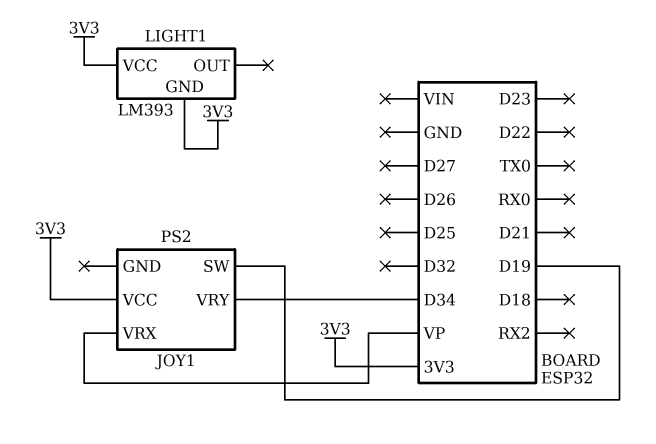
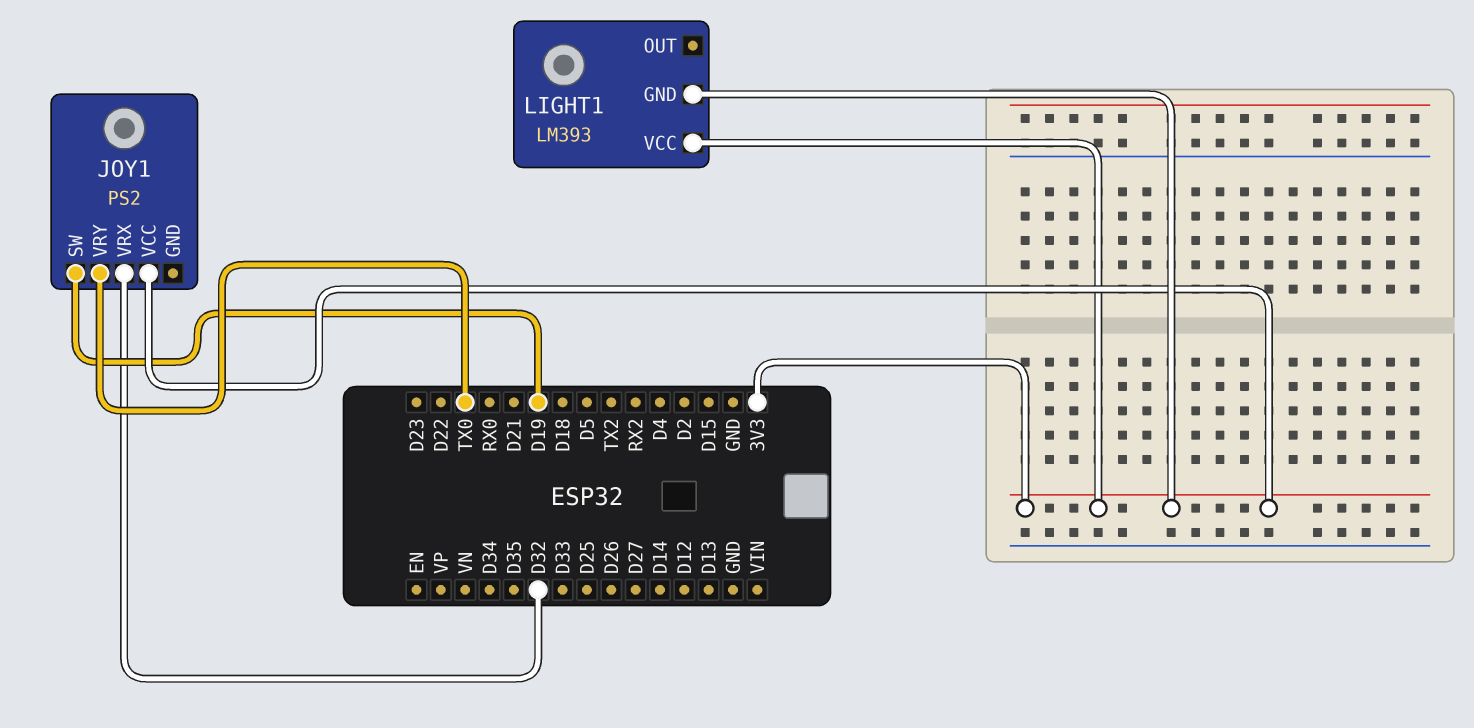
JOY1 pin VRX: VP -> D32
JOY1 pin VRY: D34 -> TX0

